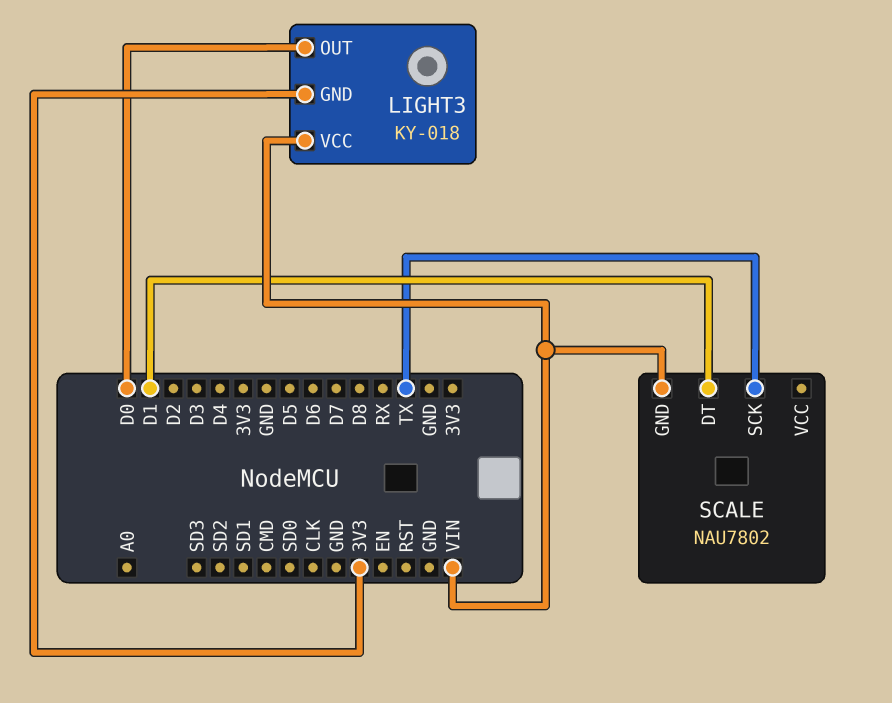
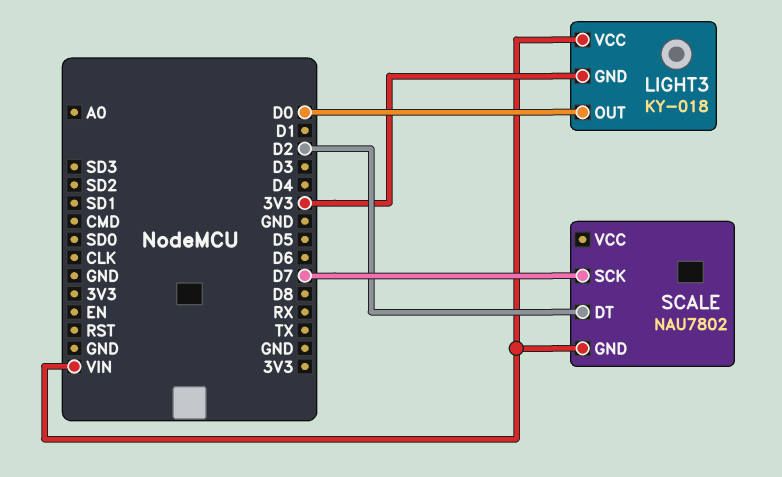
SCALE pin DT: D1 -> D2
SCALE pin SCK: TX -> D7

